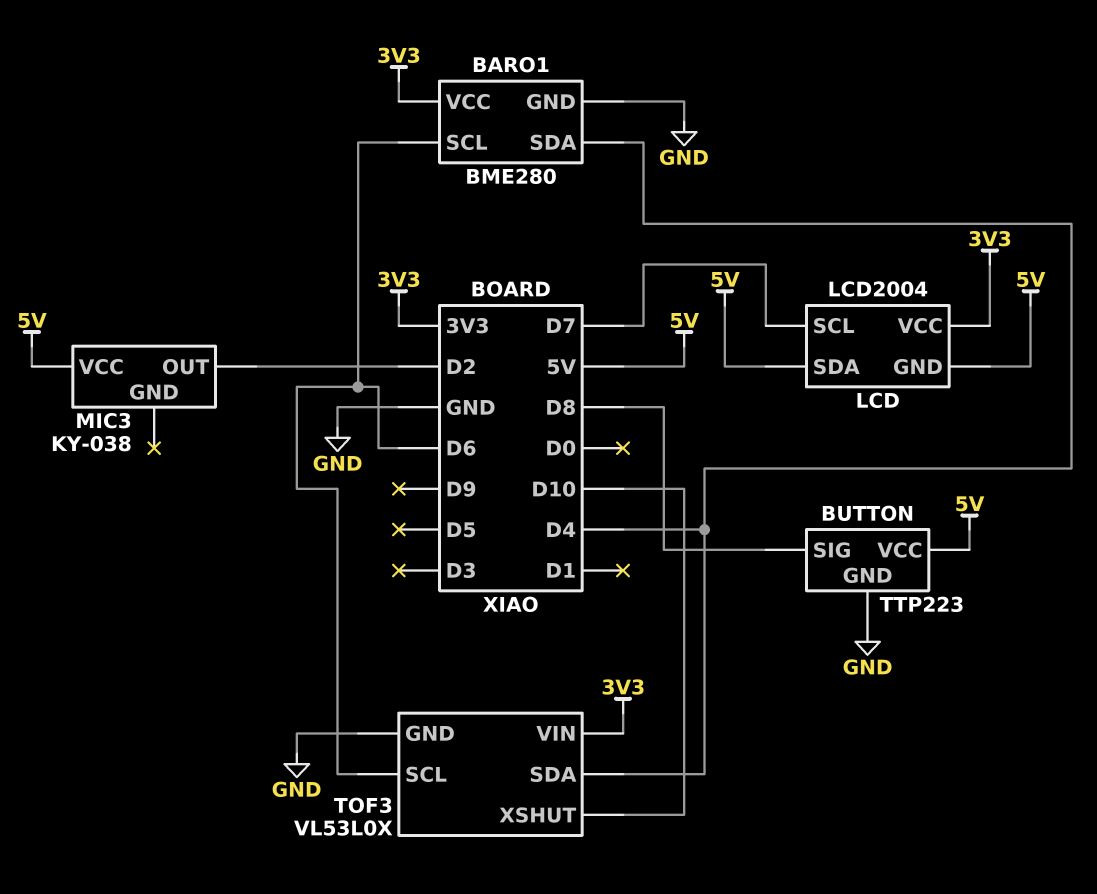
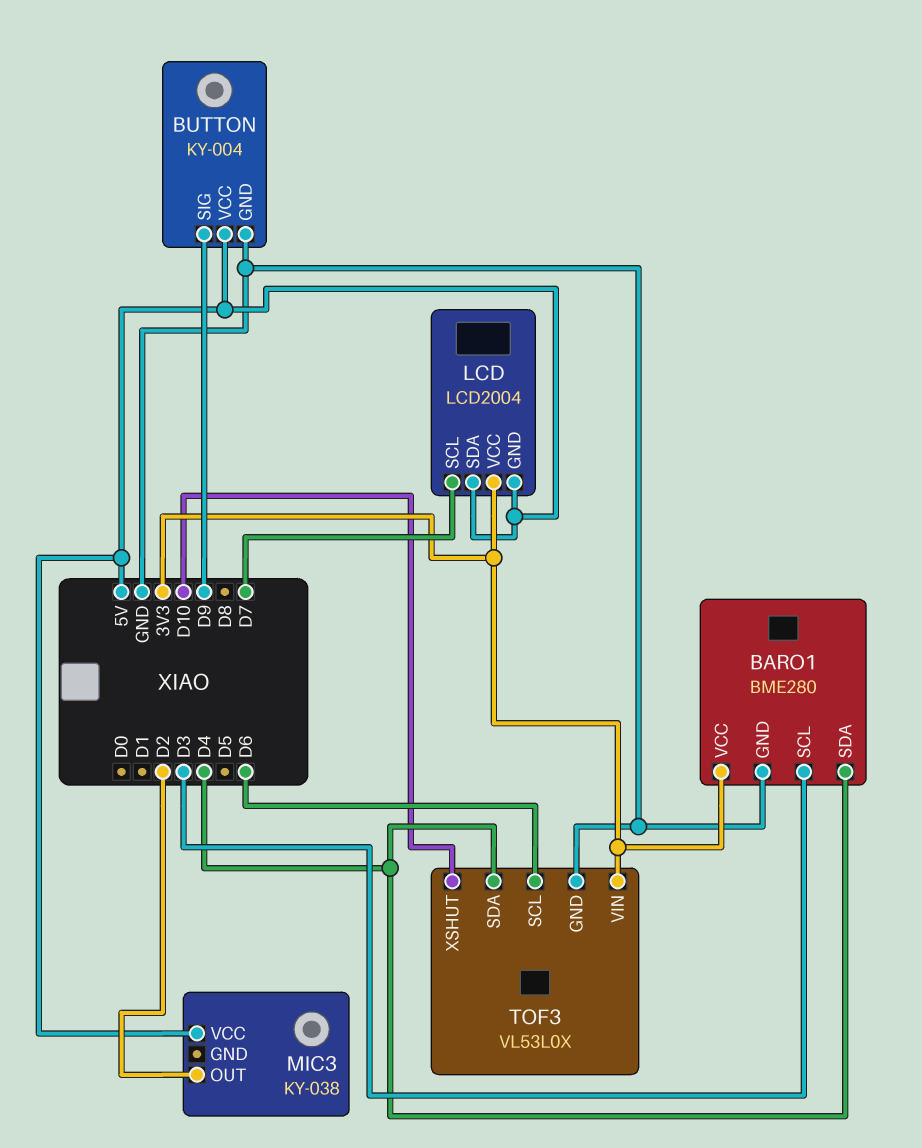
BARO1 pin SCL: D6 -> D3
BUTTON: TTP223 -> KY-004
BUTTON pin SIG: D8 -> D9

